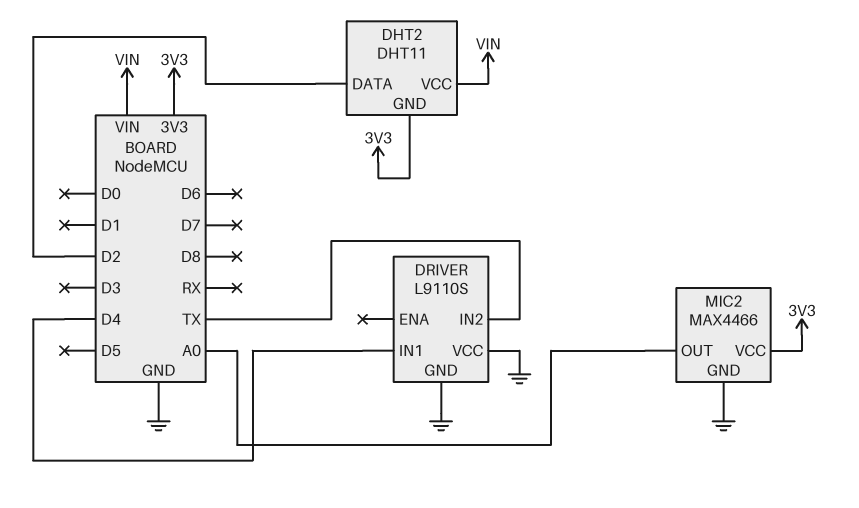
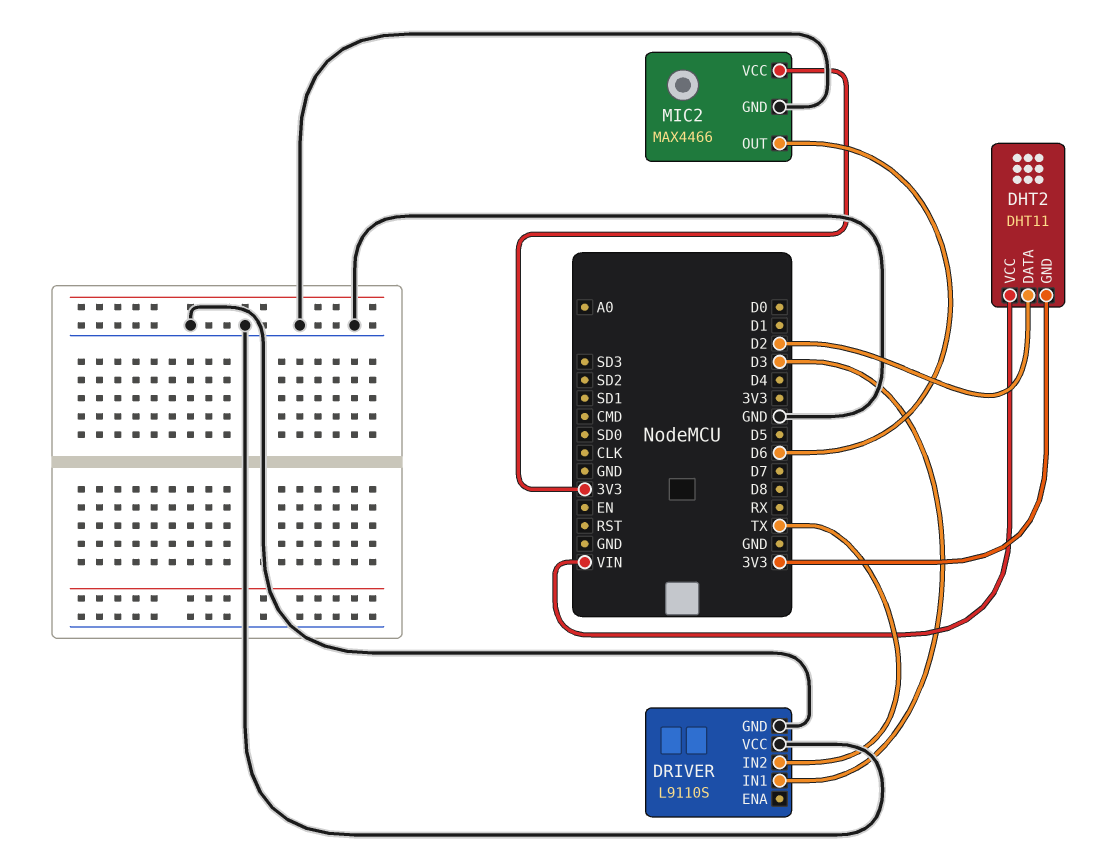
DRIVER pin IN1: D4 -> D3
MIC2 pin OUT: A0 -> D6

